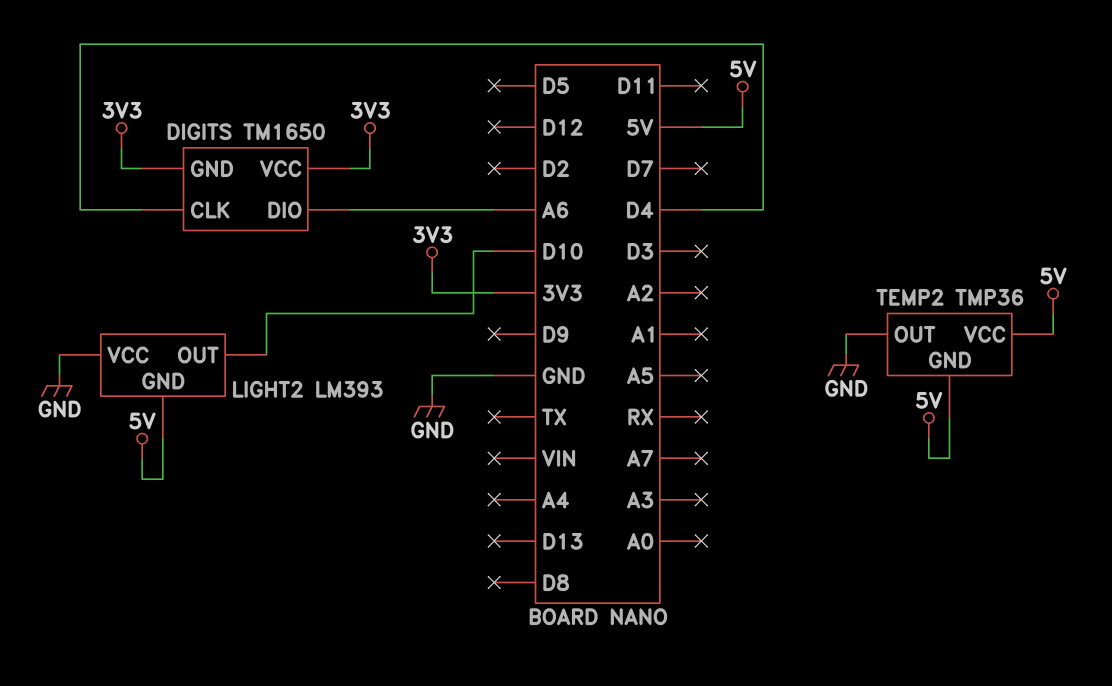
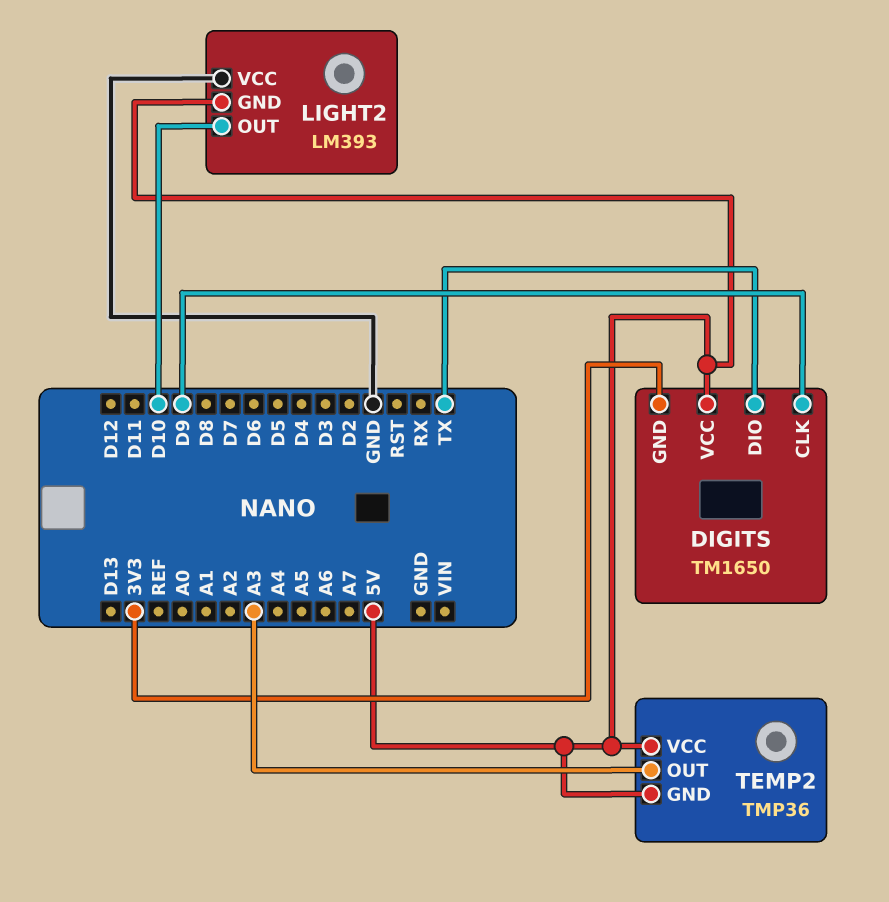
DIGITS pin CLK: D4 -> D9
DIGITS pin DIO: A6 -> TX
DIGITS pin VCC: 3V3 -> 5V
TEMP2 pin OUT: GND -> A3

